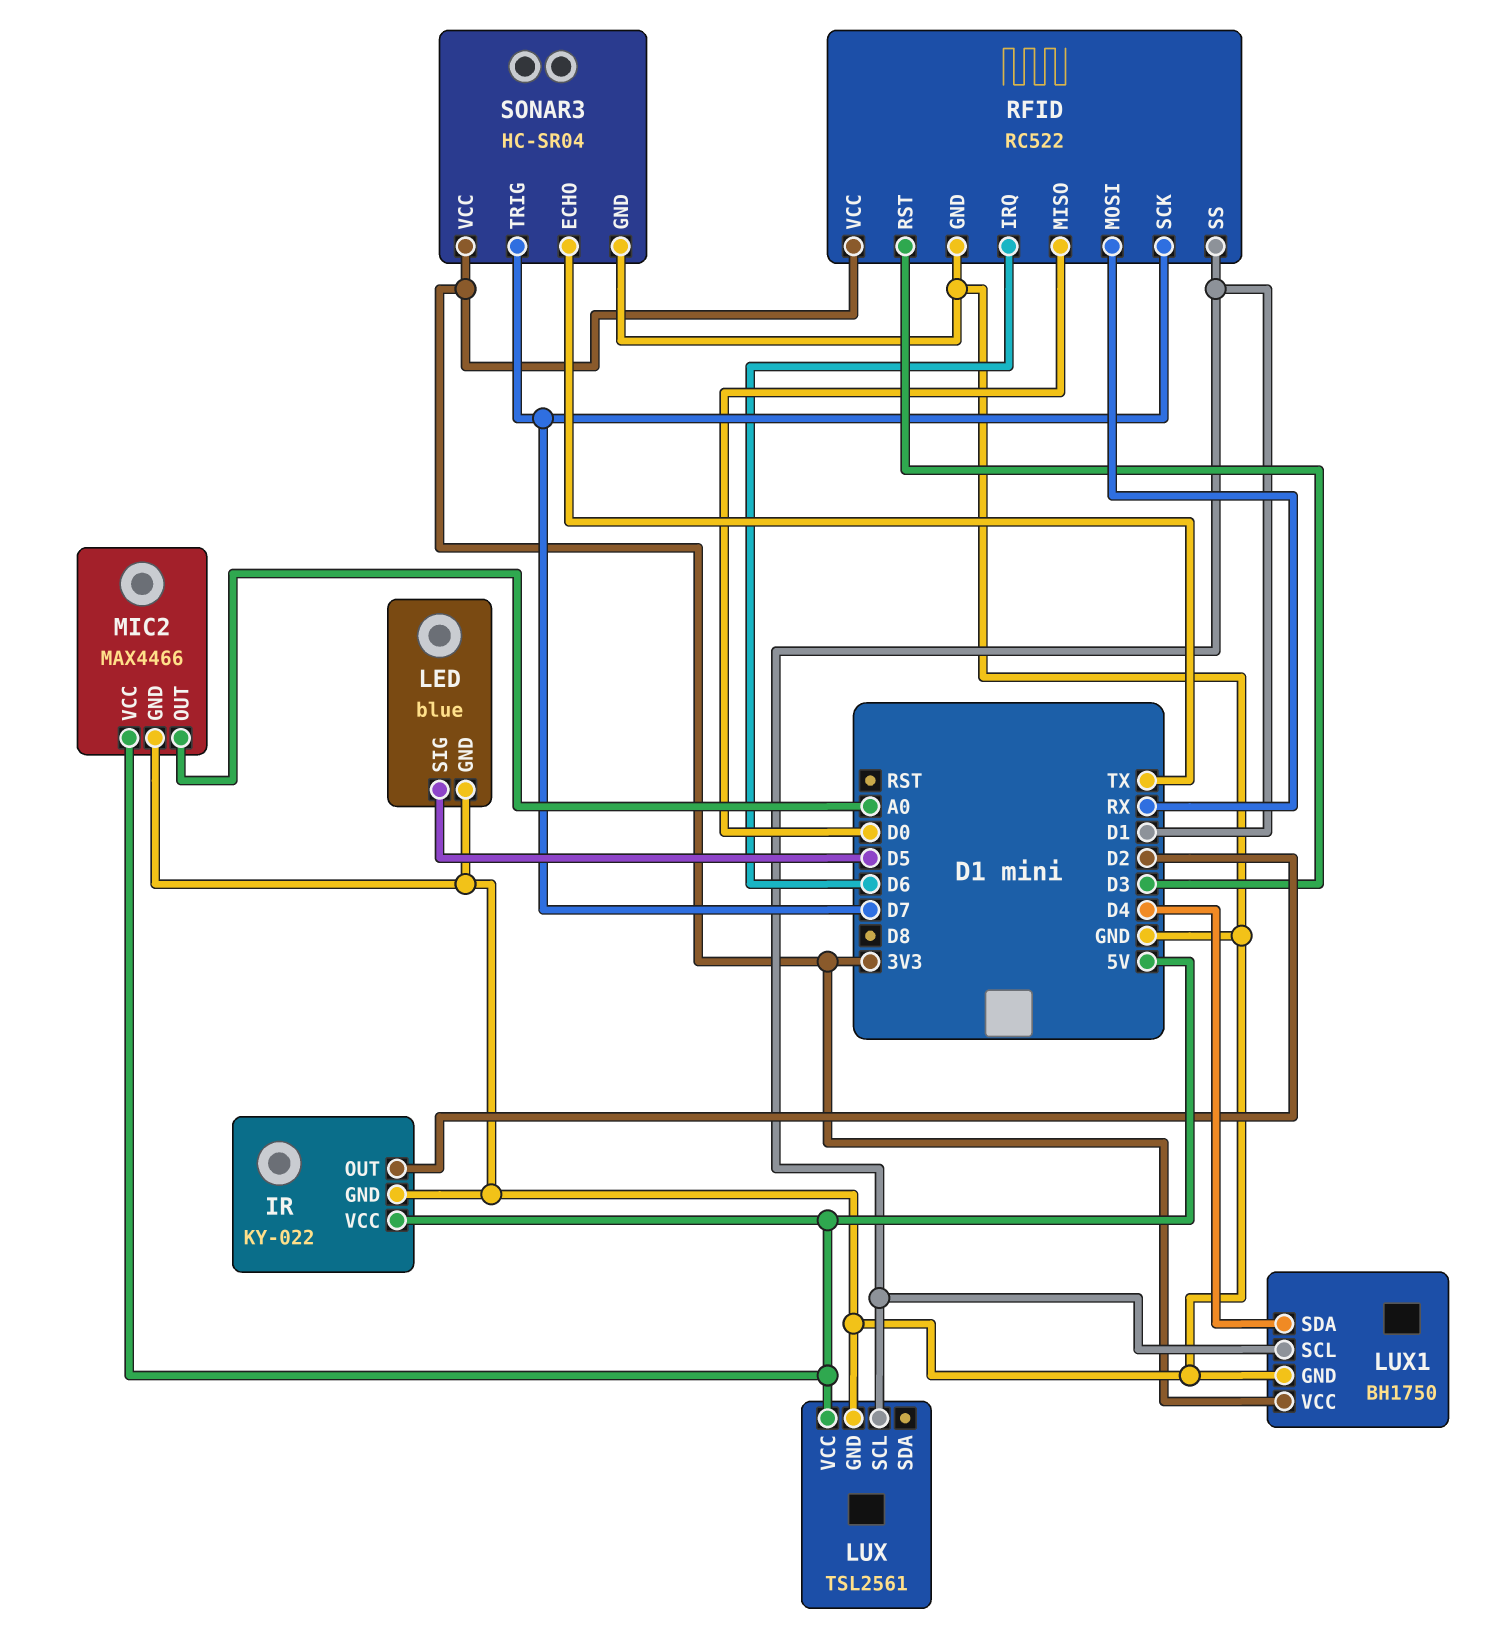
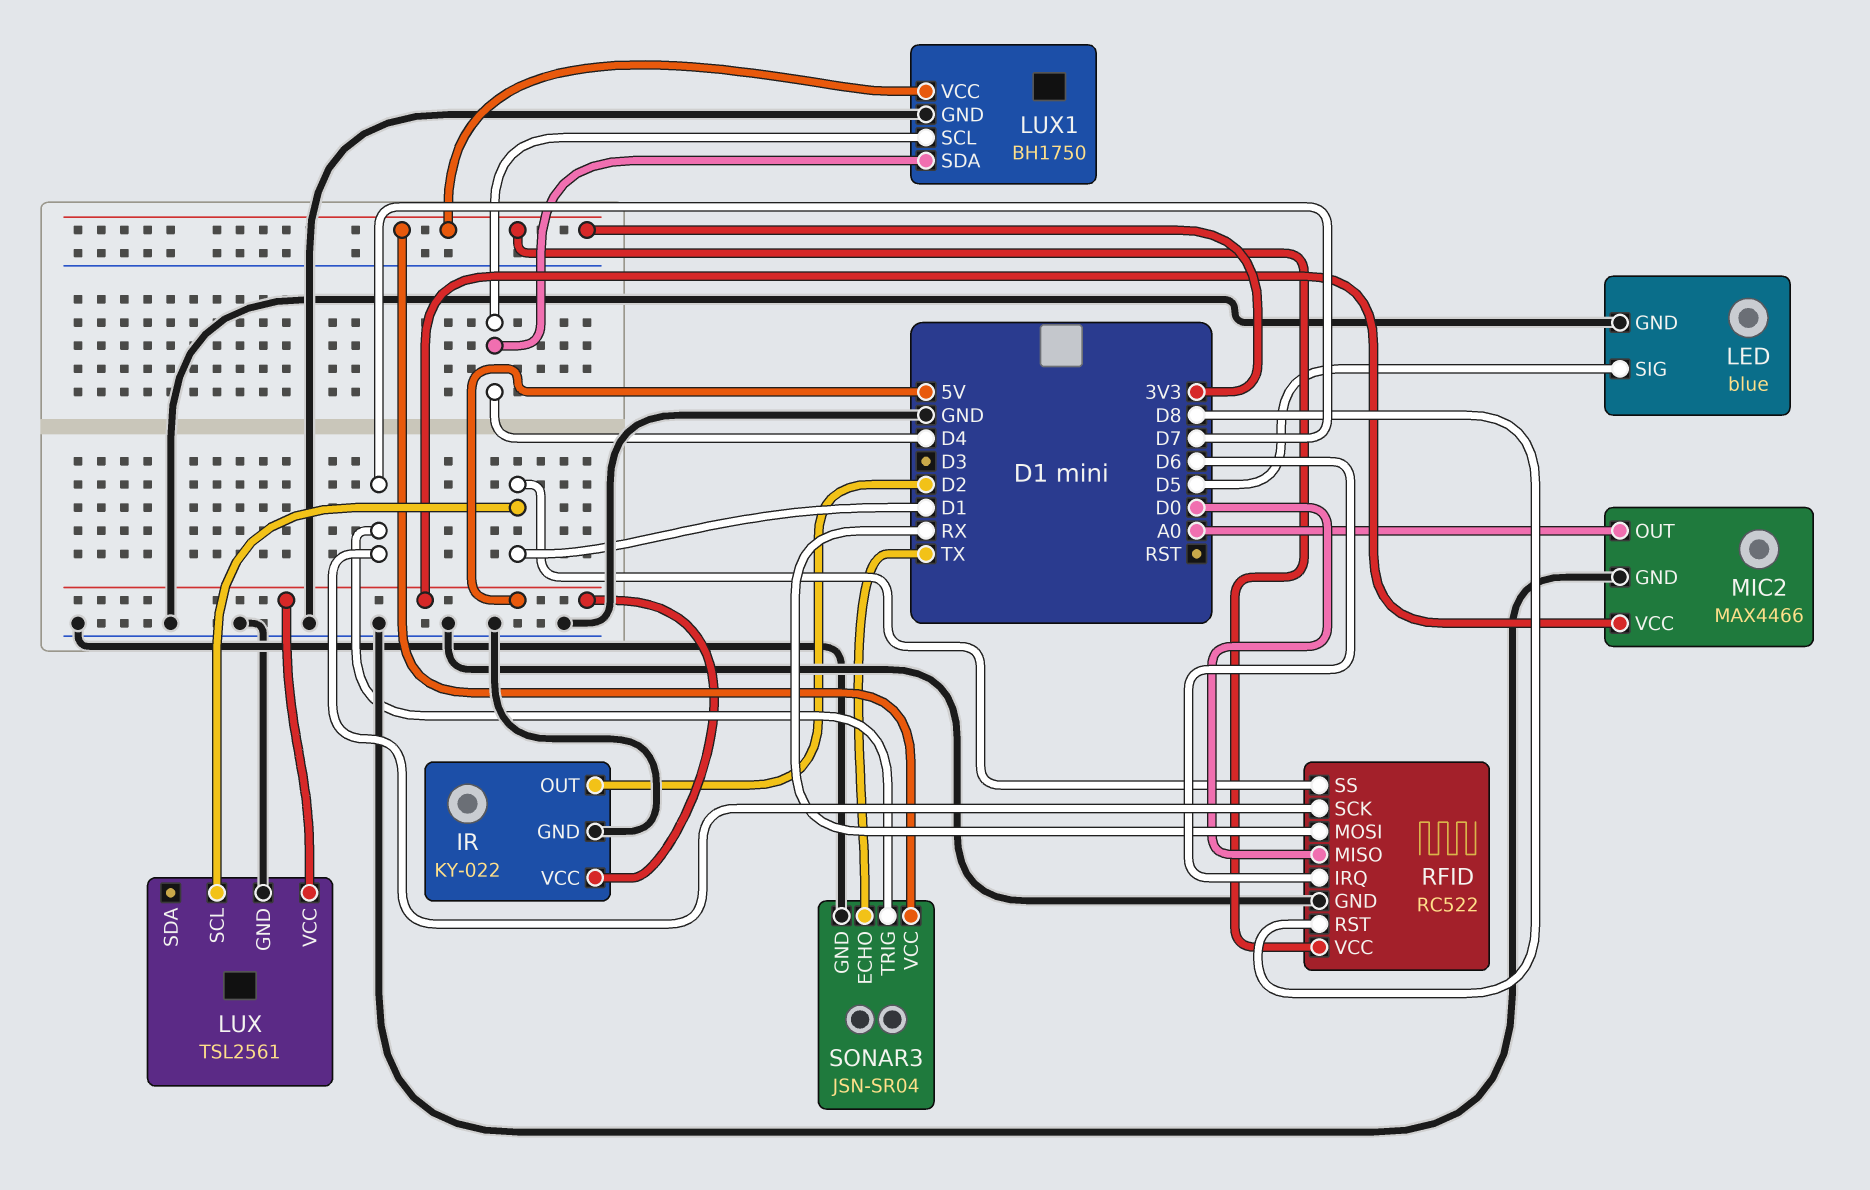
LUX1 pin SCL: D1 -> D4
RFID pin RST: D3 -> D8
SONAR3: HC-SR04 -> JSN-SR04

